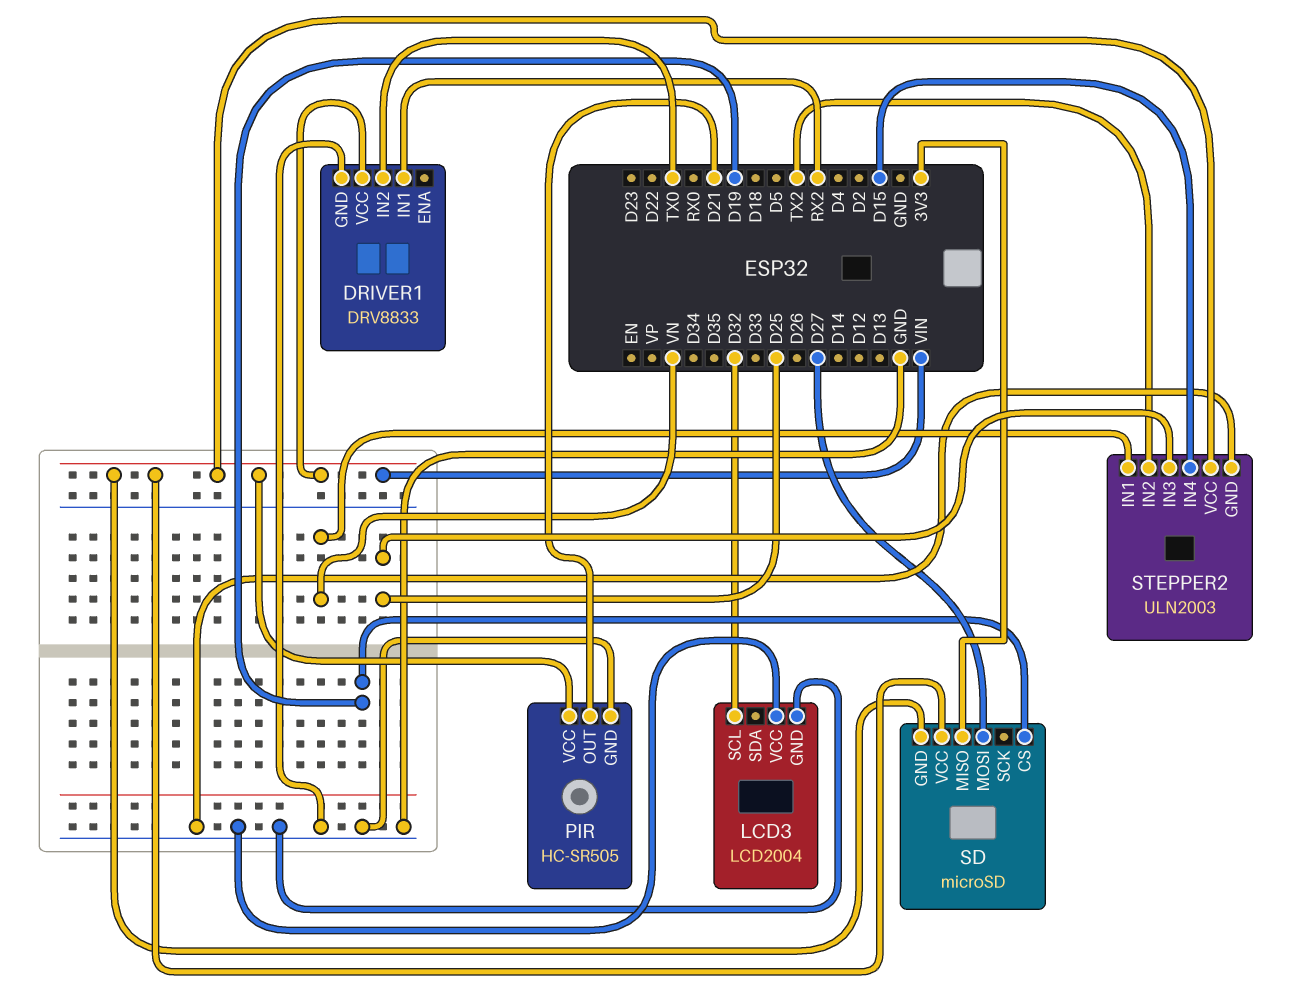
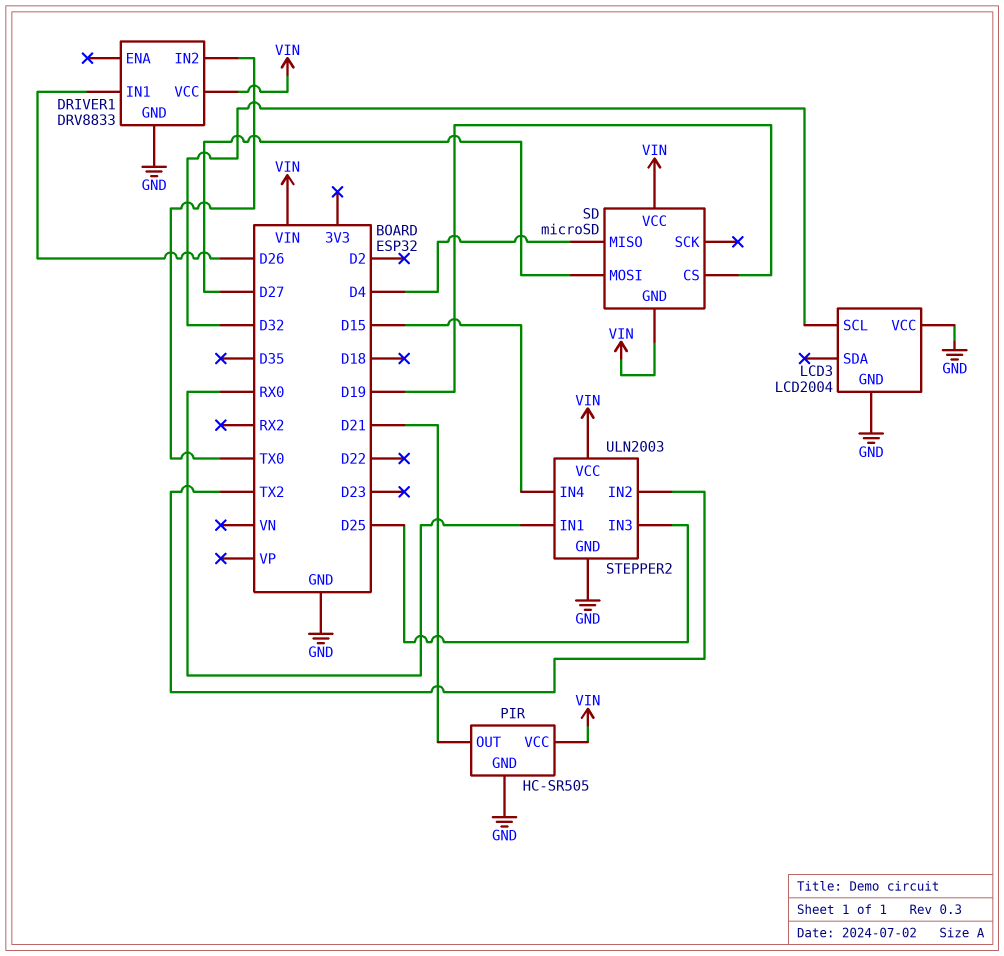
DRIVER1 pin IN1: RX2 -> D26
SD pin MISO: 3V3 -> D4
STEPPER2 pin IN1: VN -> RX0

